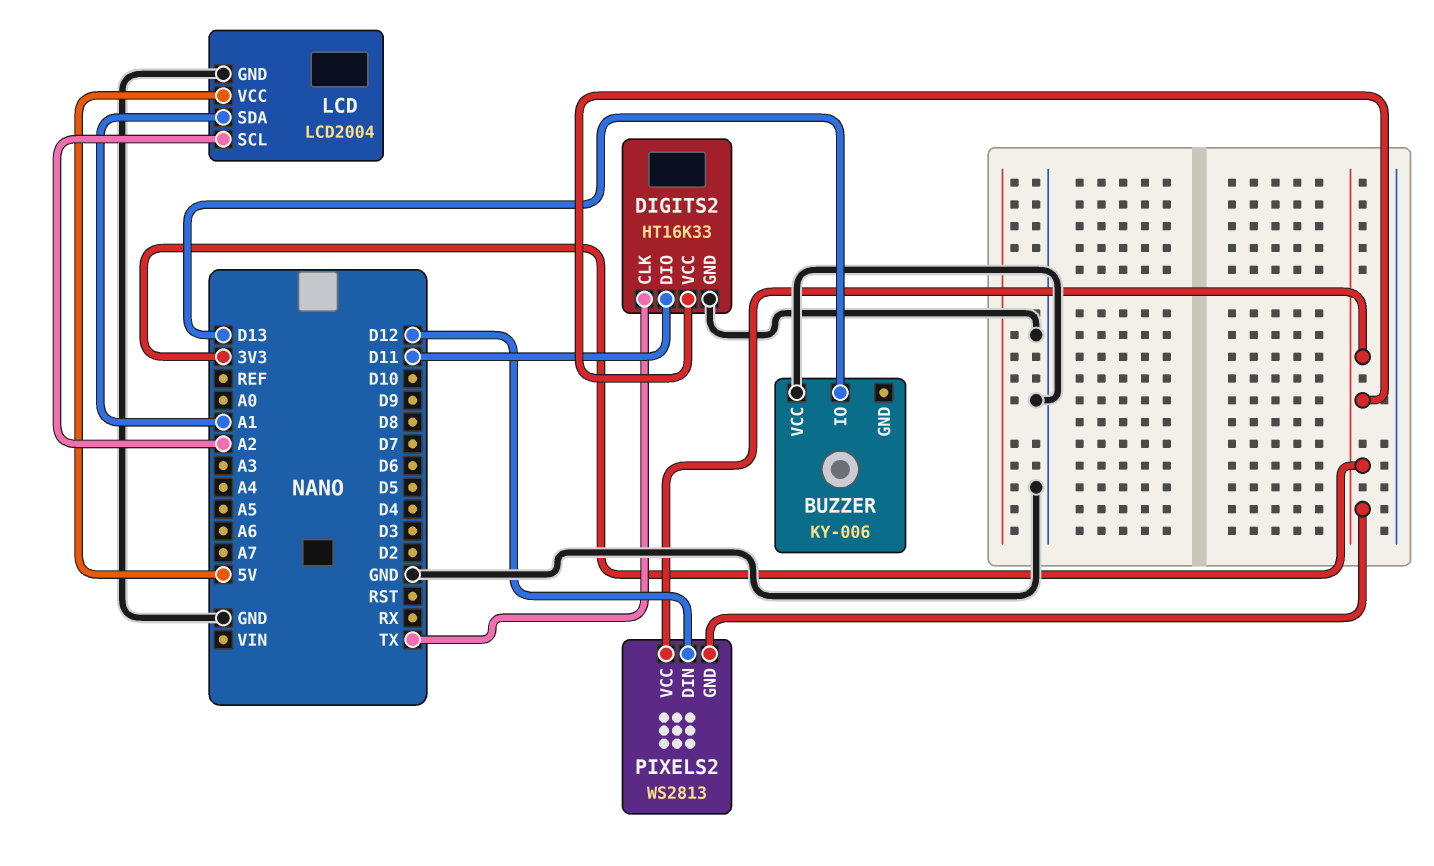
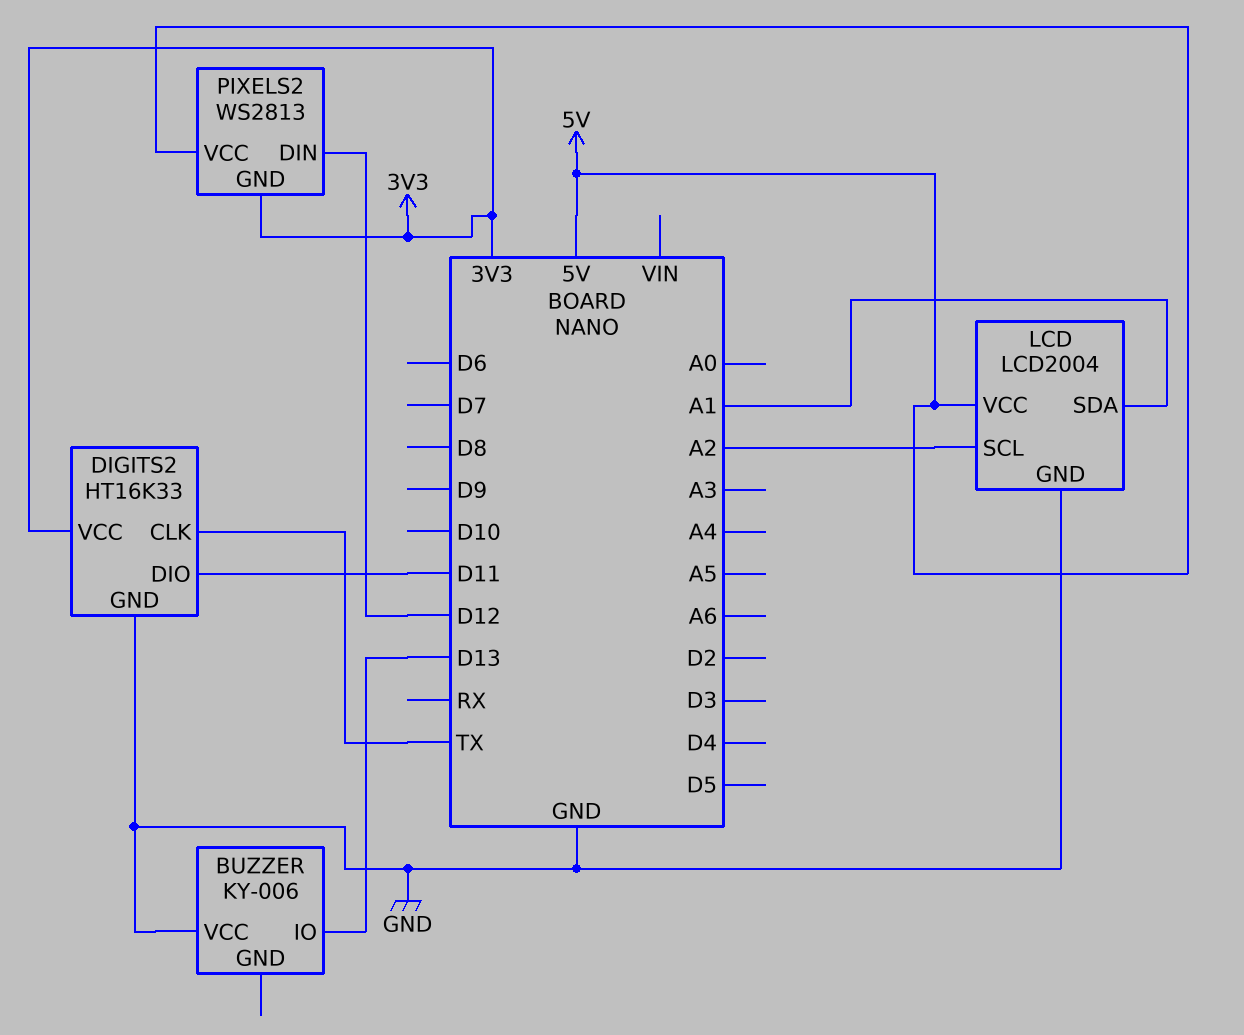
PIXELS2 pin VCC: 3V3 -> 5V

